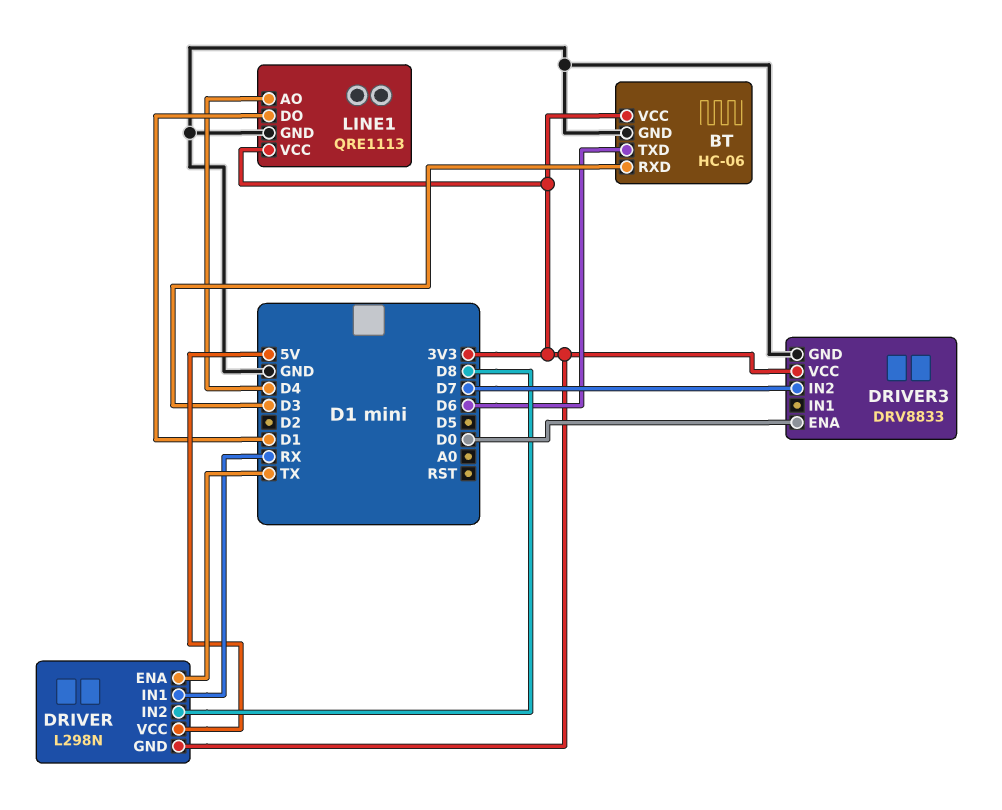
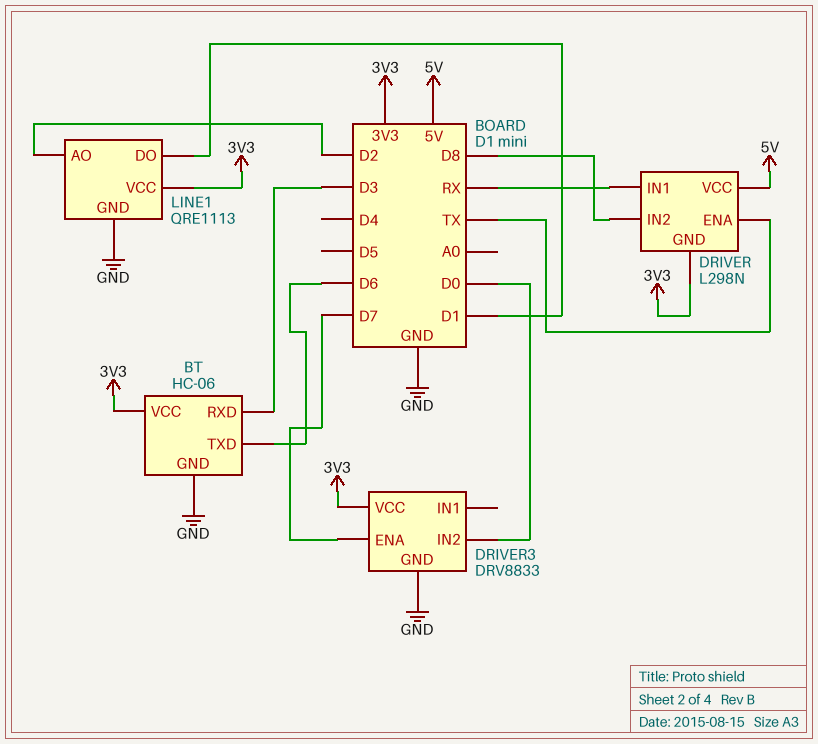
DRIVER3 pin ENA: D0 -> D7
DRIVER3 pin IN2: D7 -> D0
LINE1 pin AO: D4 -> D2

